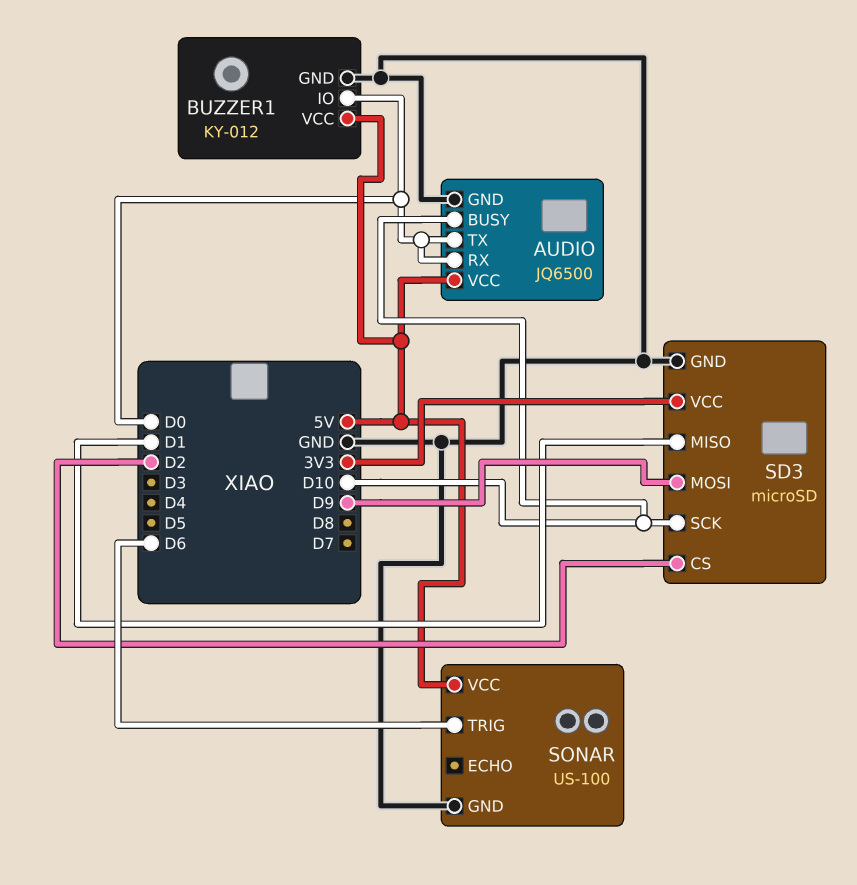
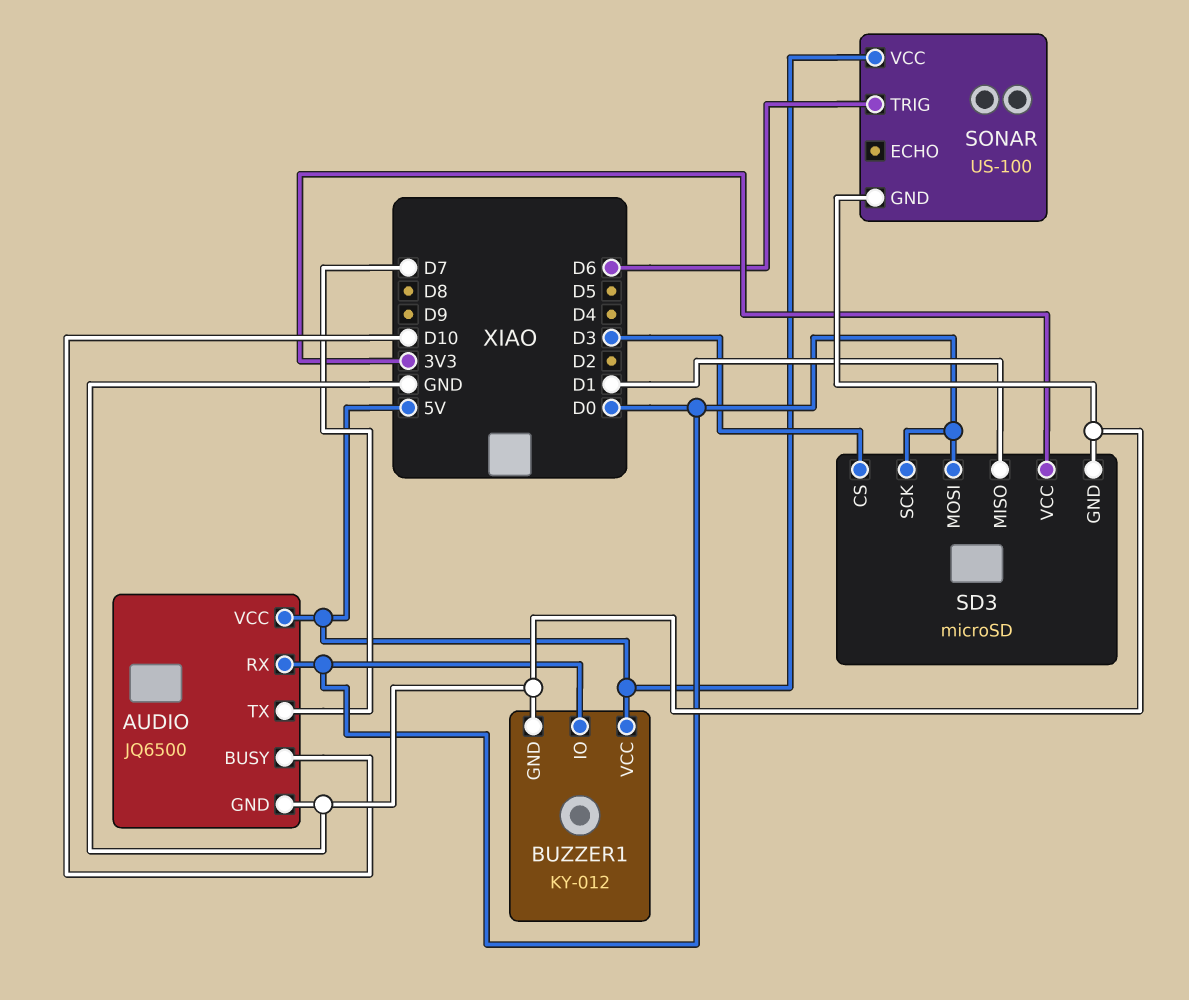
AUDIO pin TX: D0 -> D7
SD3 pin CS: D2 -> D3
SD3 pin MOSI: D9 -> D0
SD3 pin SCK: D10 -> D0

